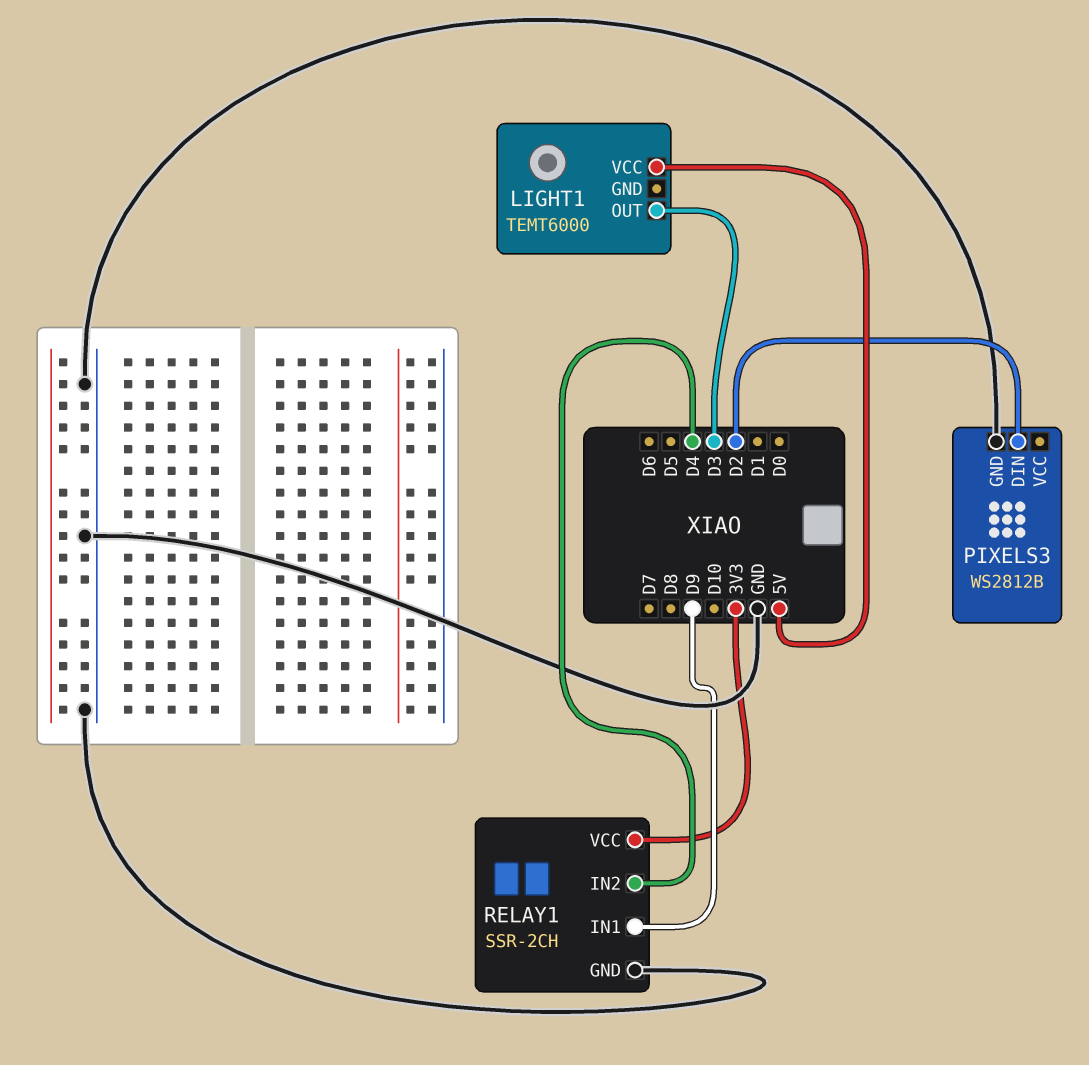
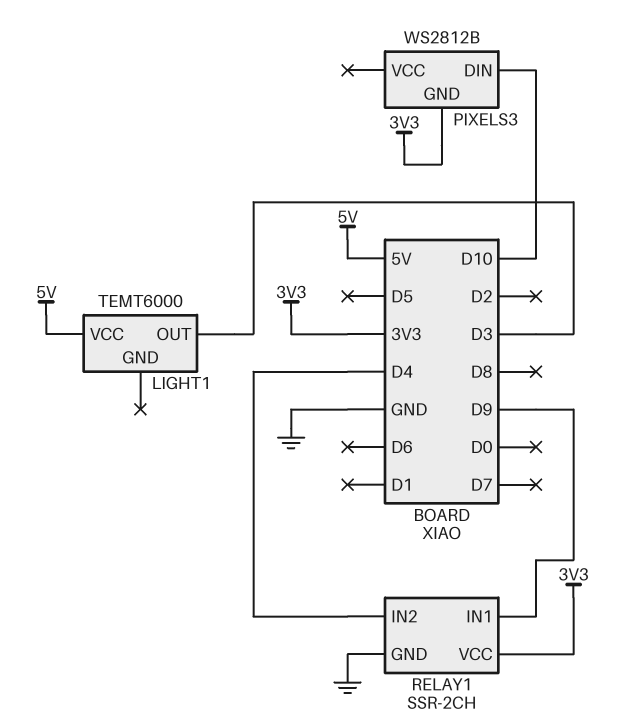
PIXELS3 pin DIN: D2 -> D10
PIXELS3 pin GND: GND -> 3V3

